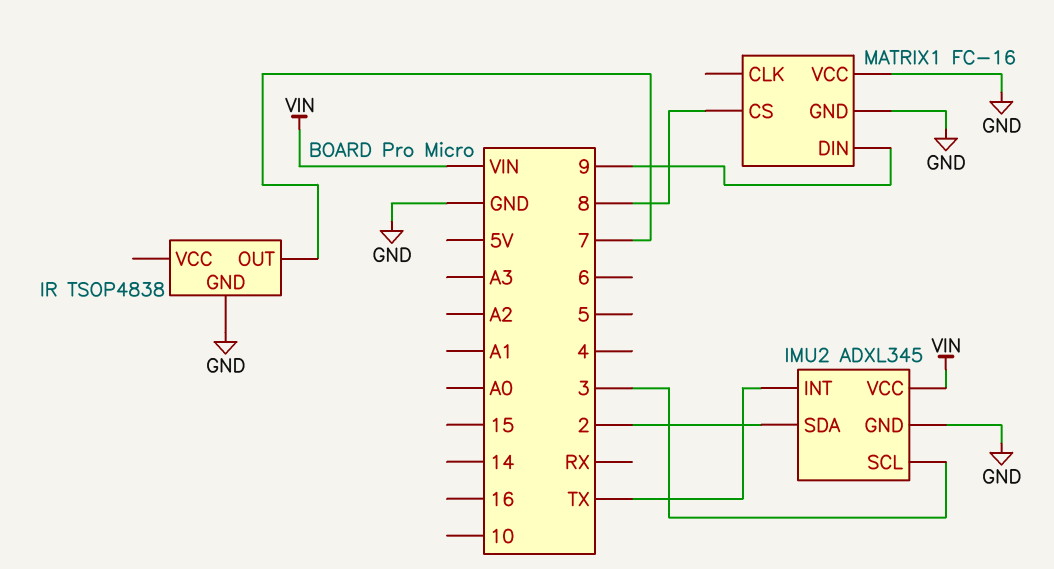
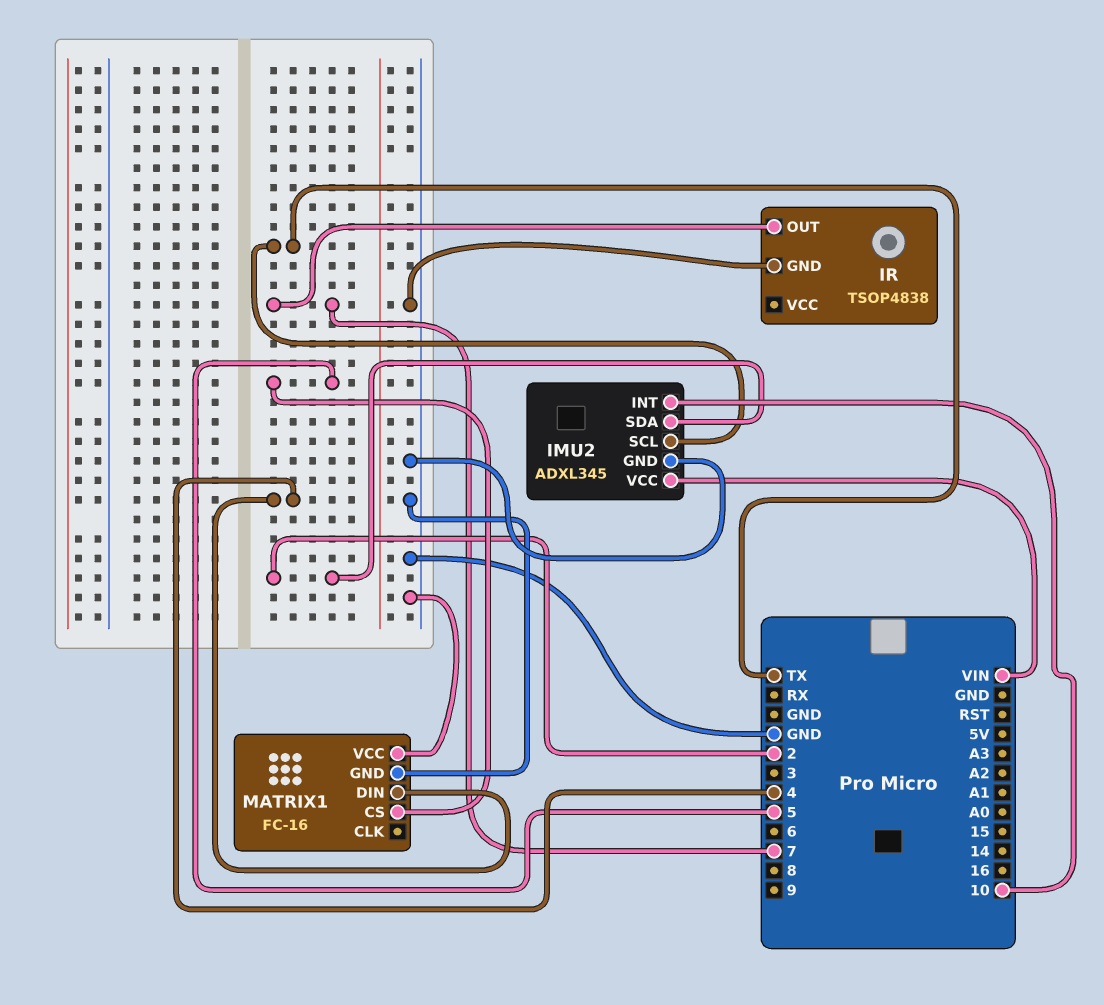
IMU2 pin INT: TX -> 10
IMU2 pin SCL: 3 -> TX
MATRIX1 pin CS: 8 -> 5
MATRIX1 pin DIN: 9 -> 4

